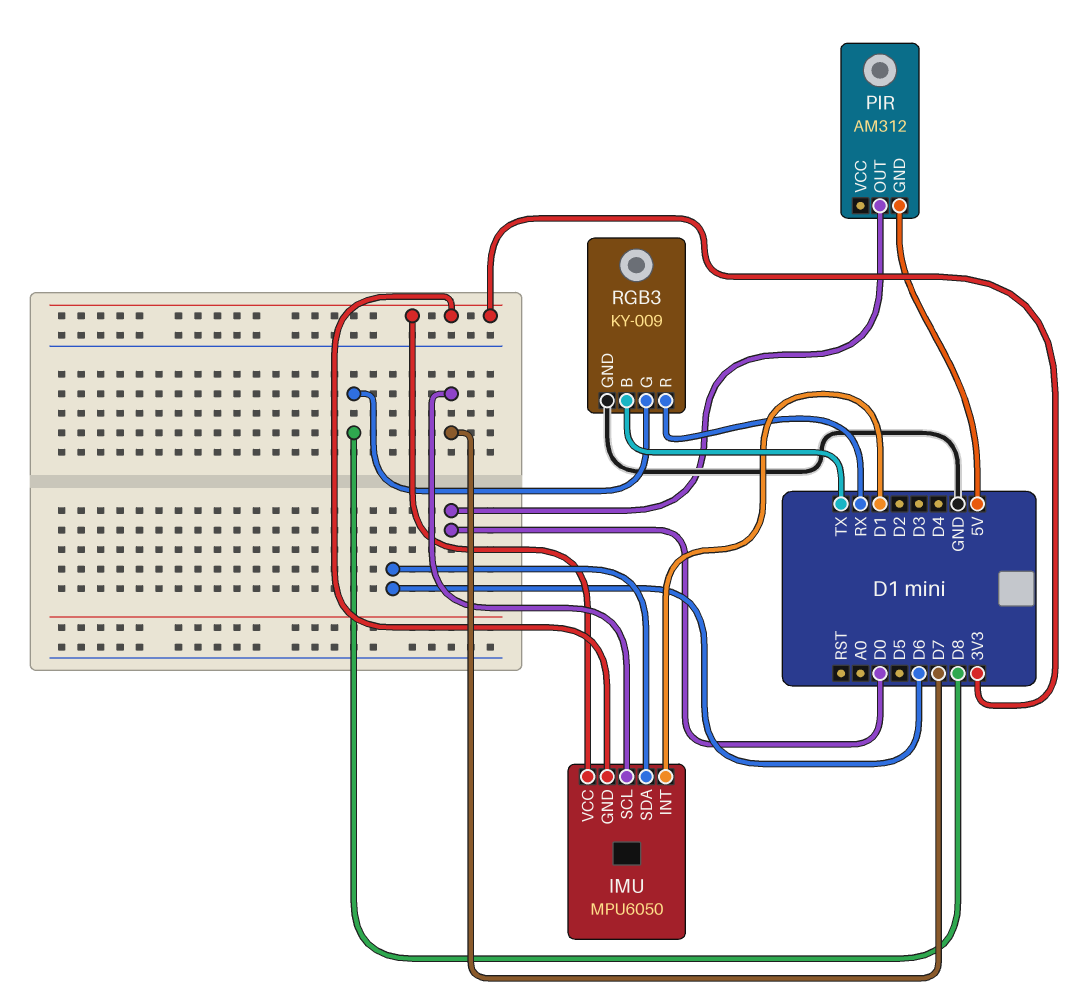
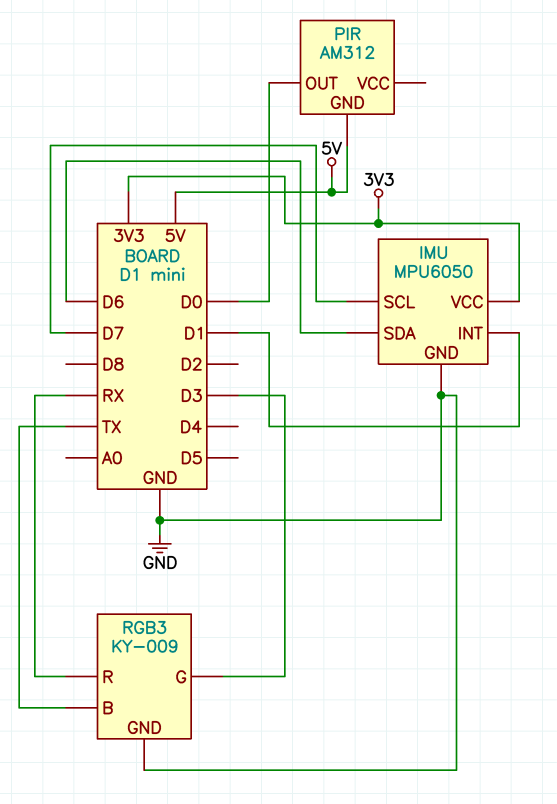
IMU pin GND: 3V3 -> GND
RGB3 pin G: D8 -> D3

